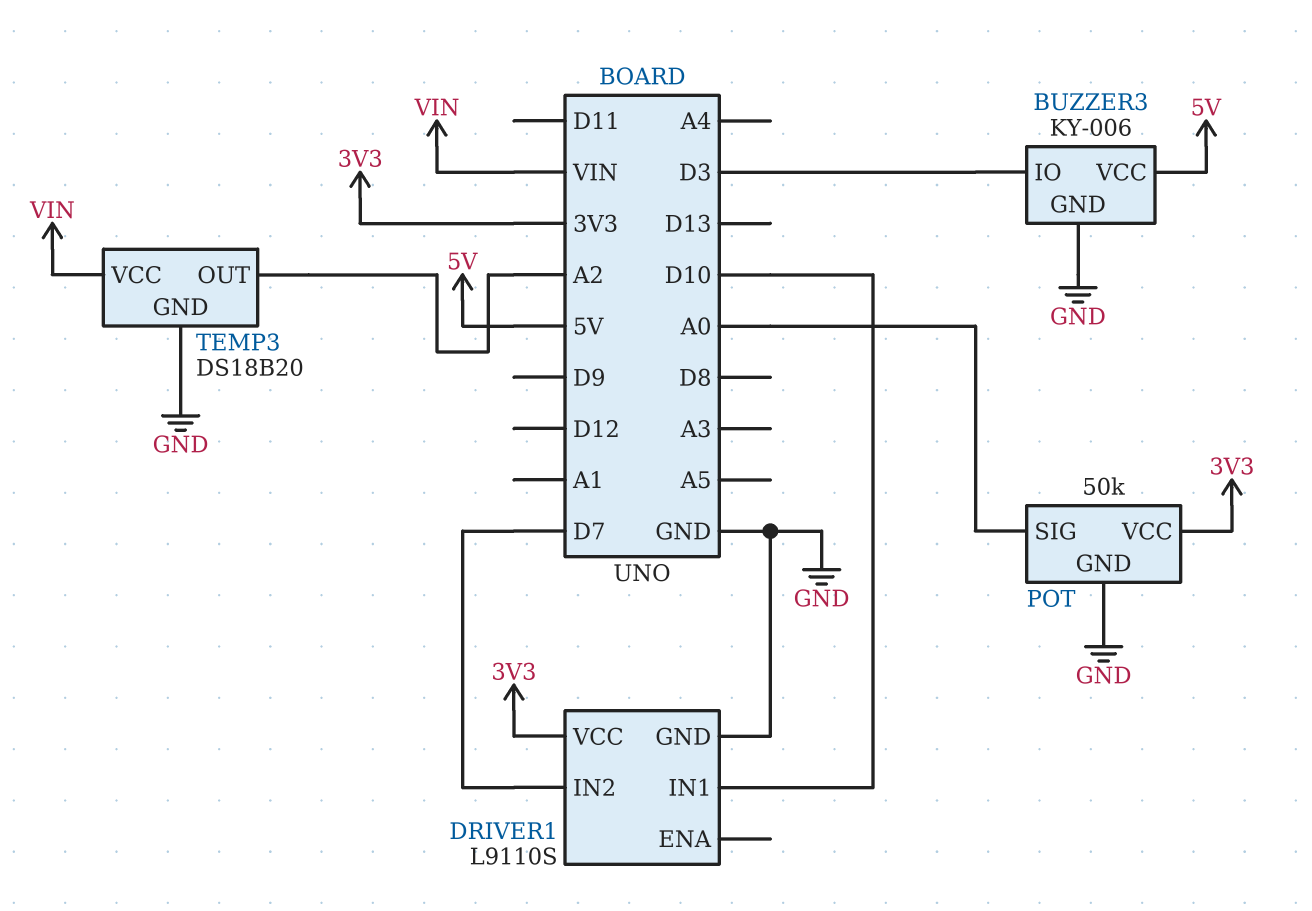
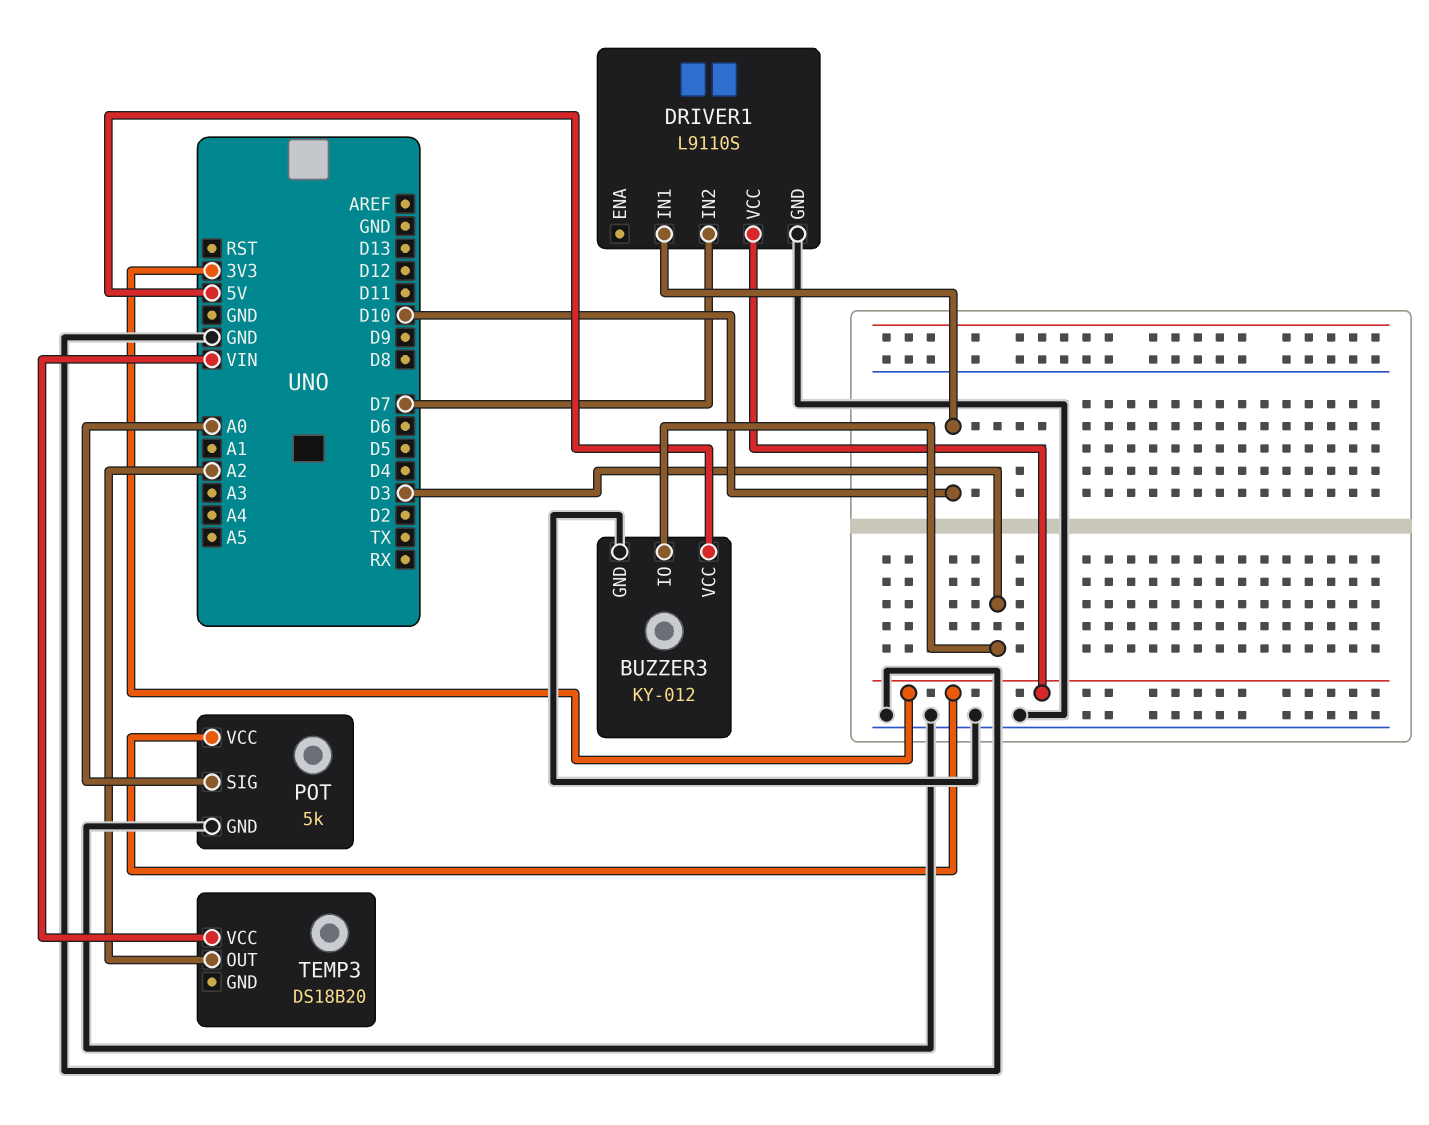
BUZZER3: KY-006 -> KY-012
POT: 50k -> 5k
TEMP3 pin GND: GND -> none

